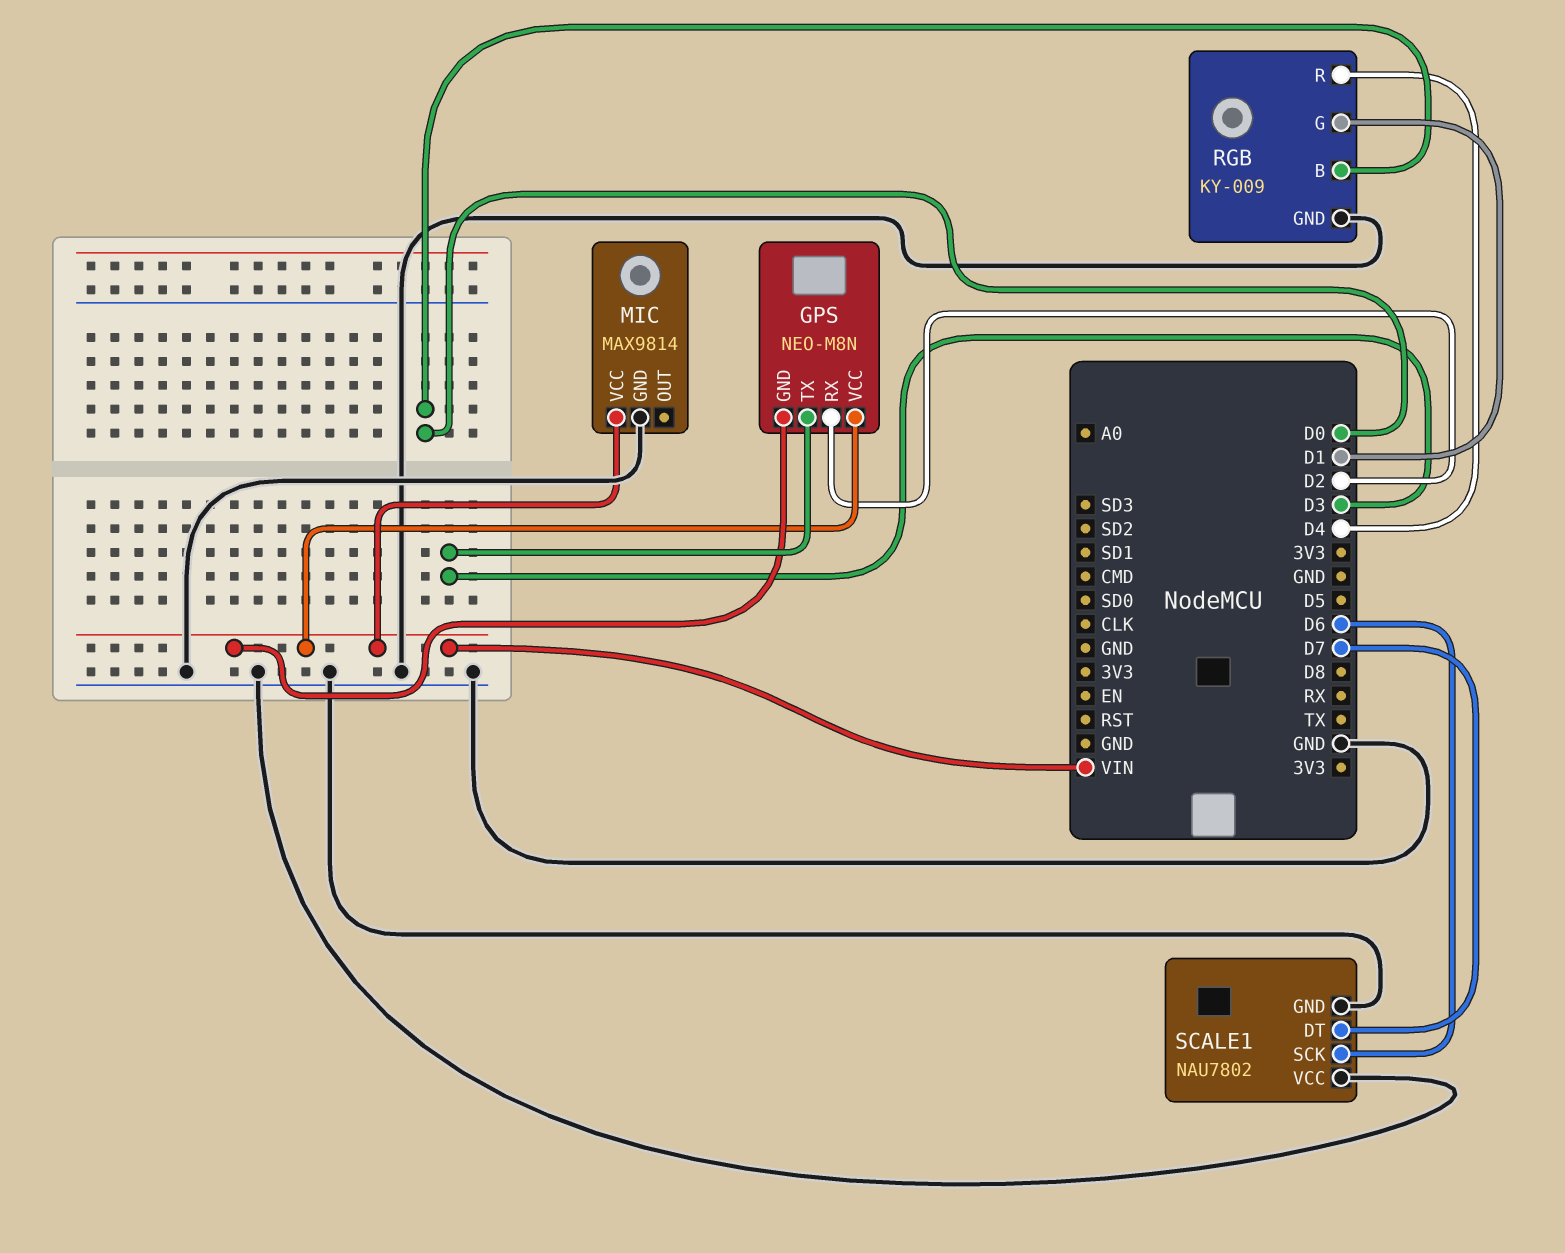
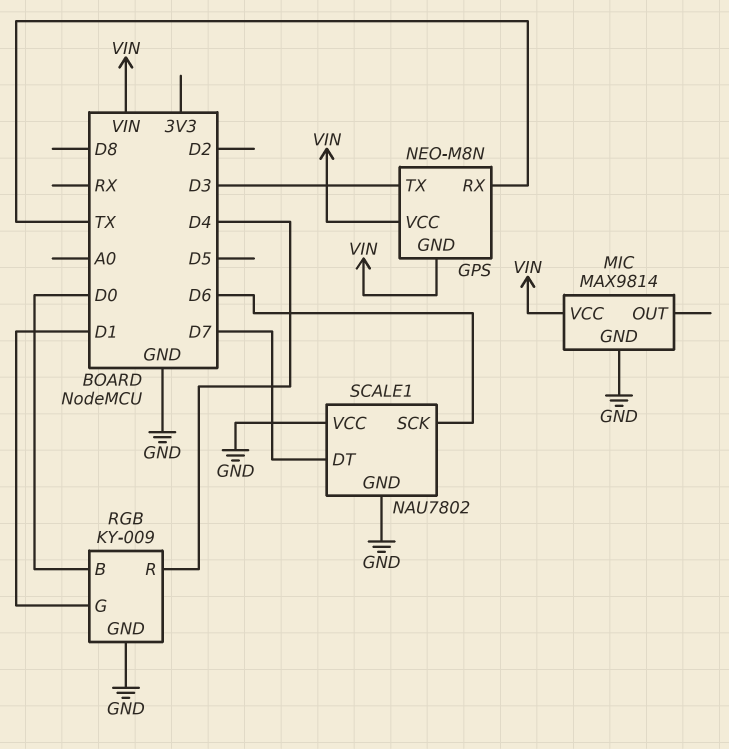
GPS pin RX: D2 -> TX

